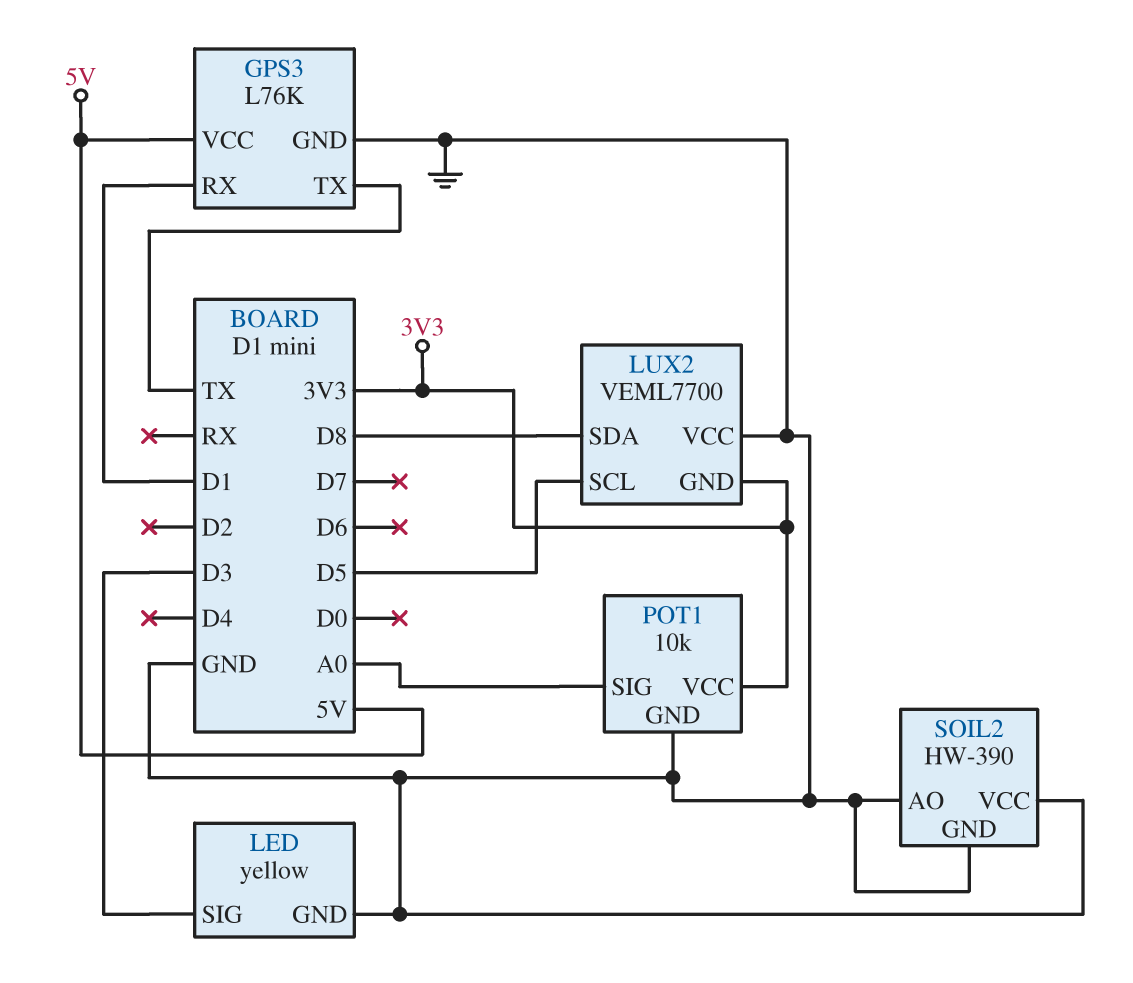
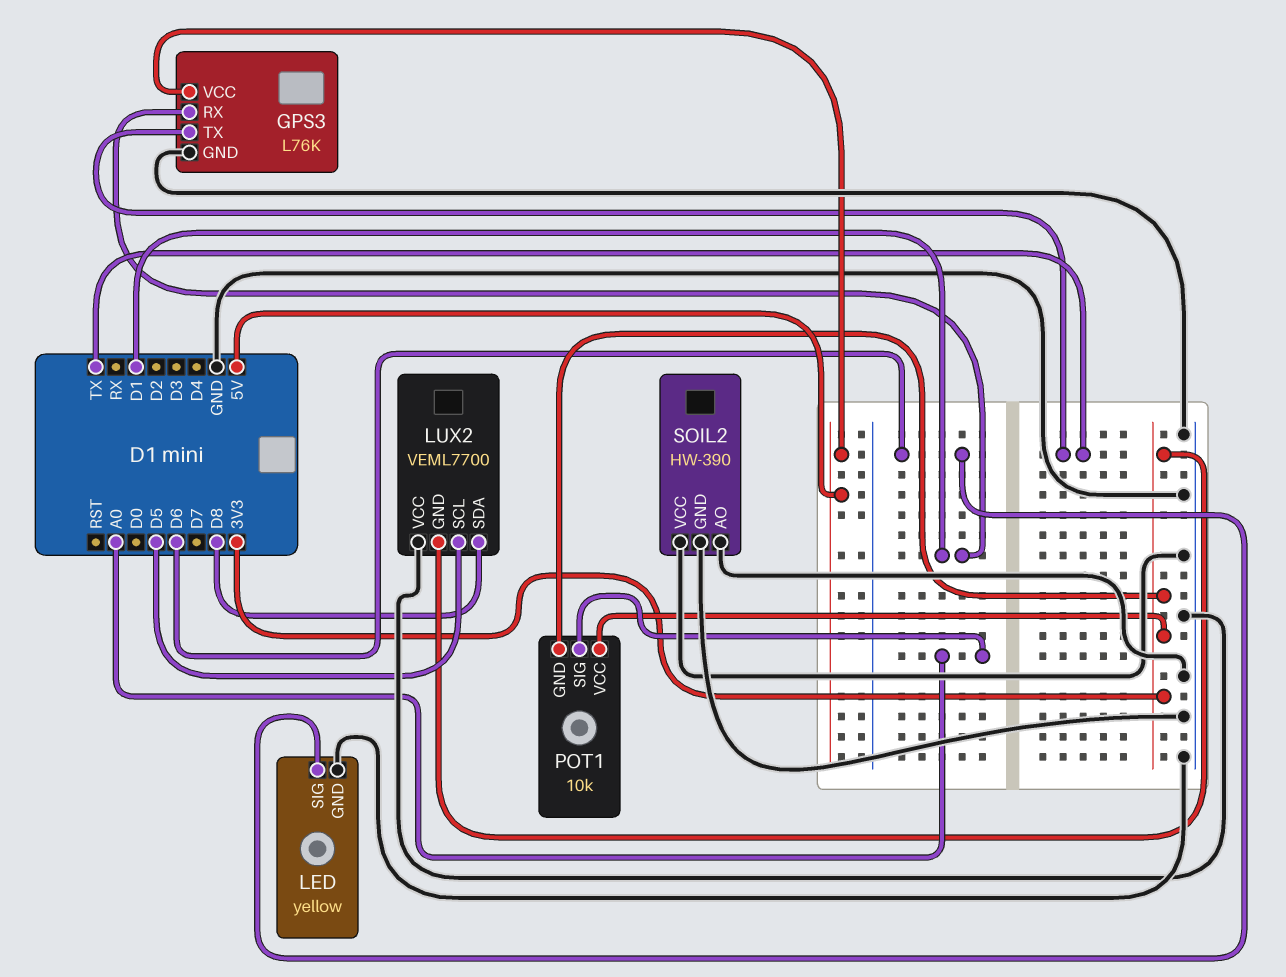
LED pin SIG: D3 -> D6
POT1 pin GND: GND -> 3V3

